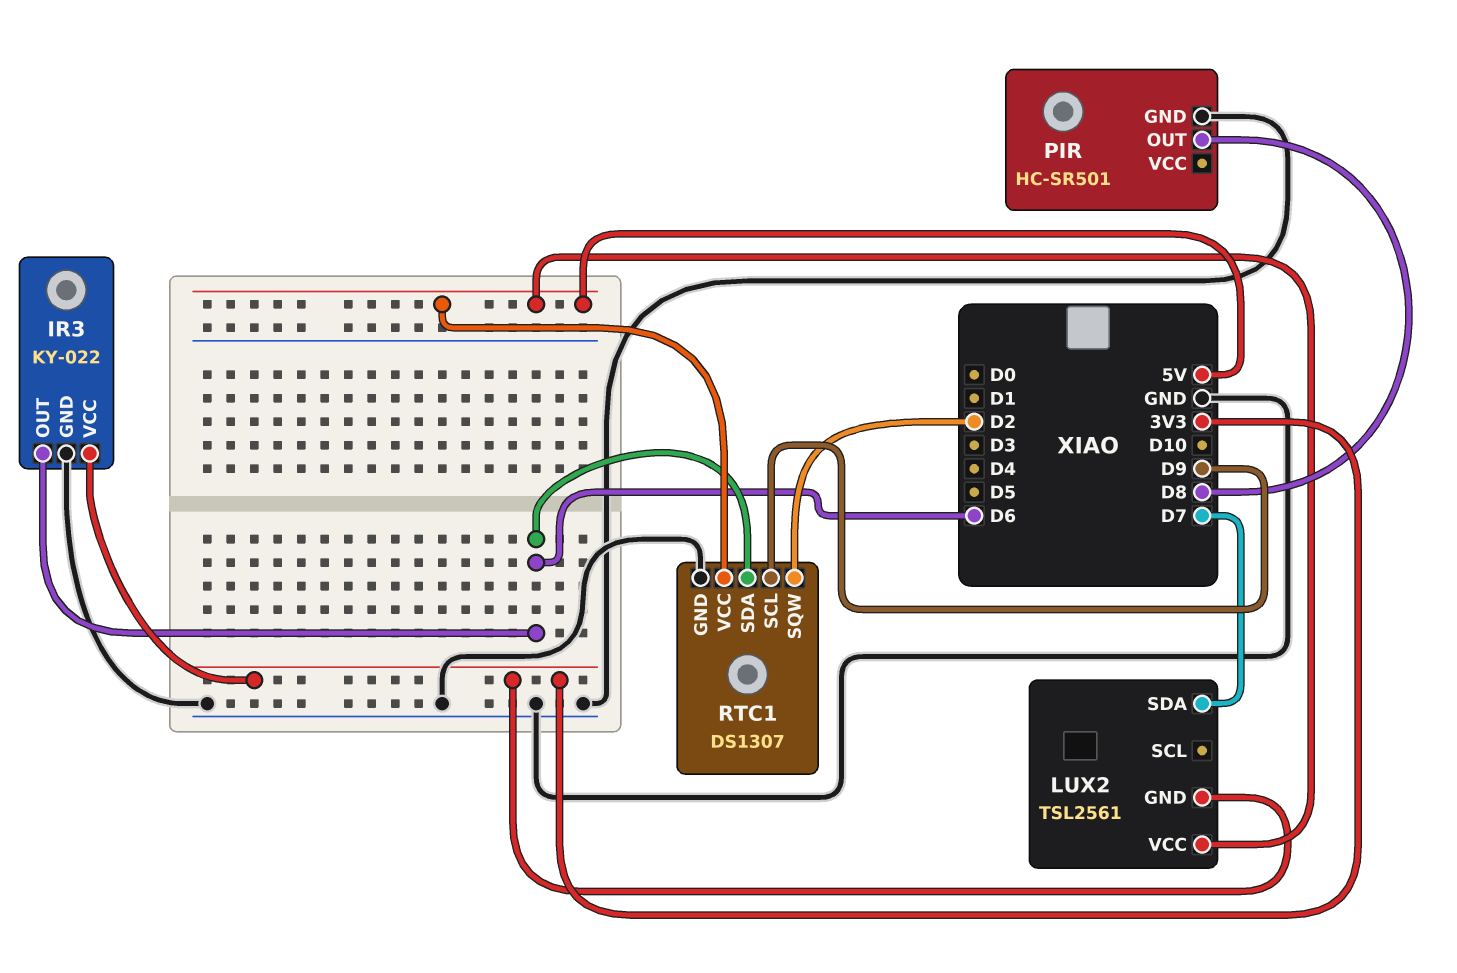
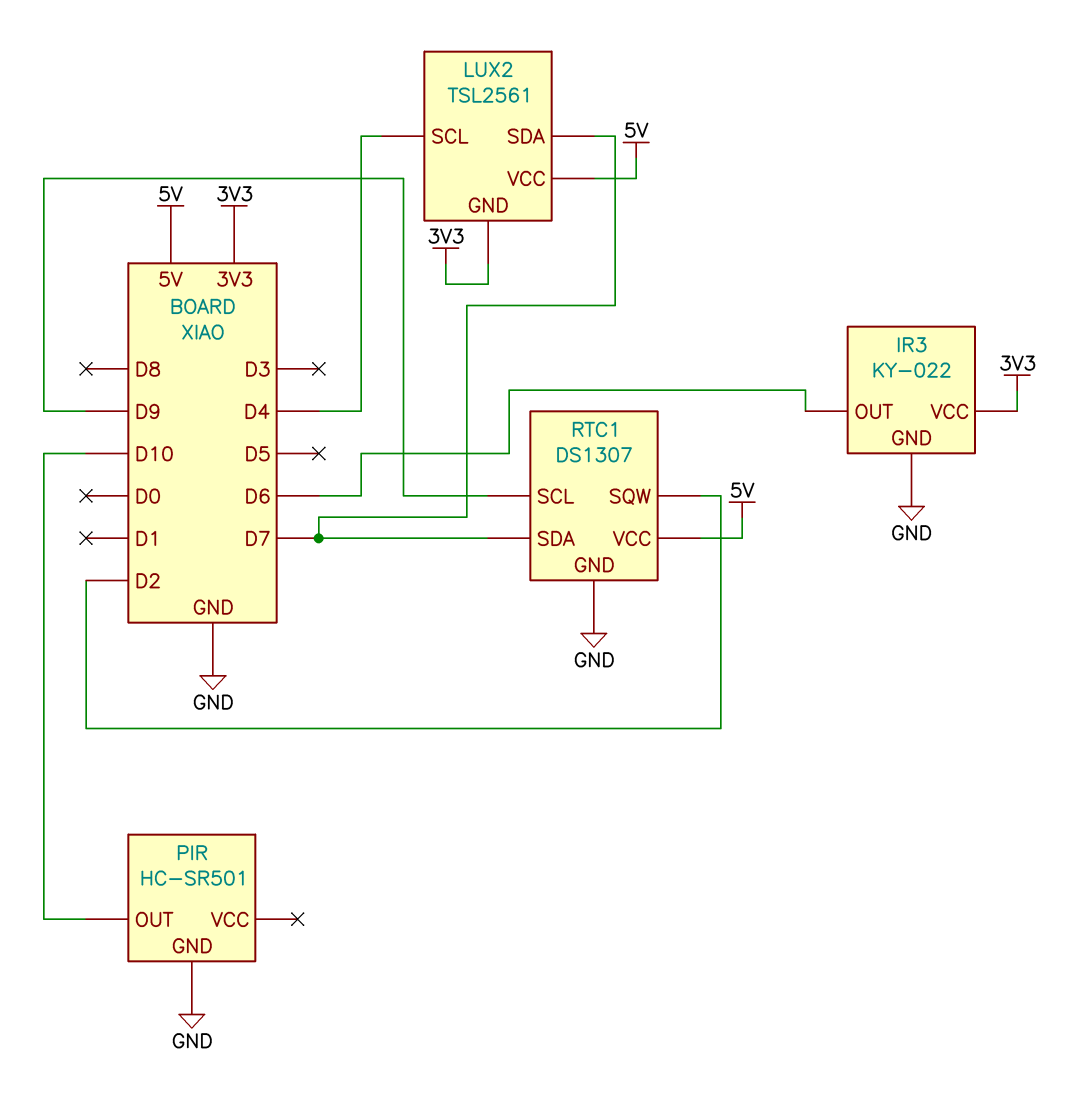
LUX2 pin SCL: none -> D4
PIR pin OUT: D8 -> D10
RTC1 pin SDA: D6 -> D7

